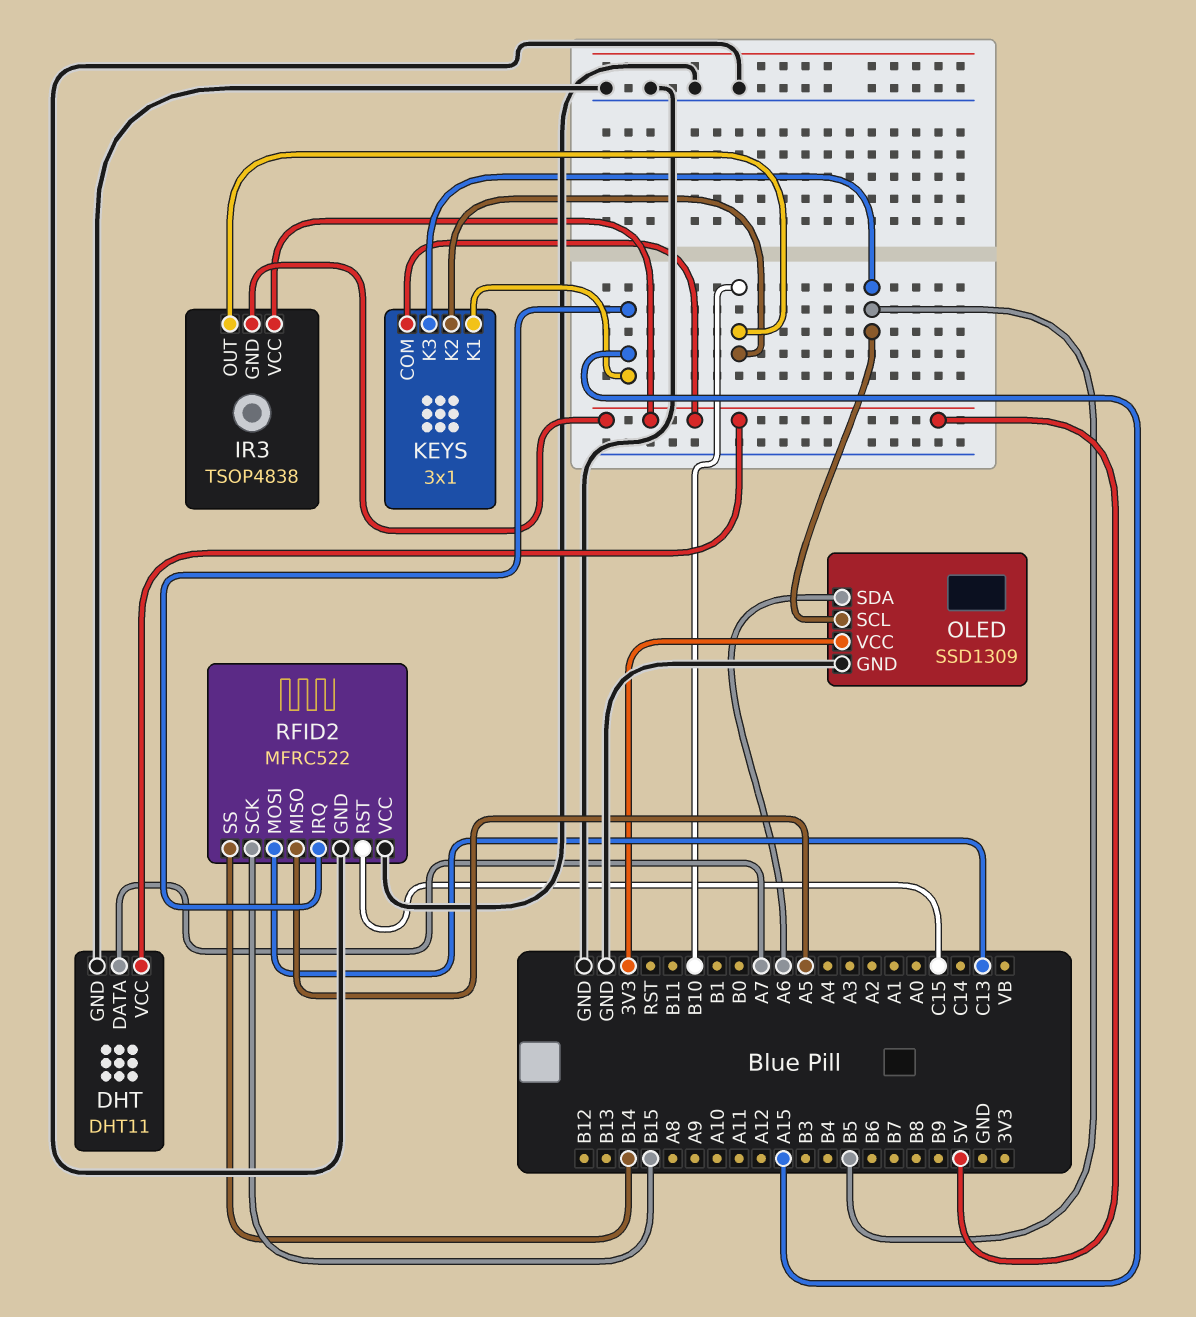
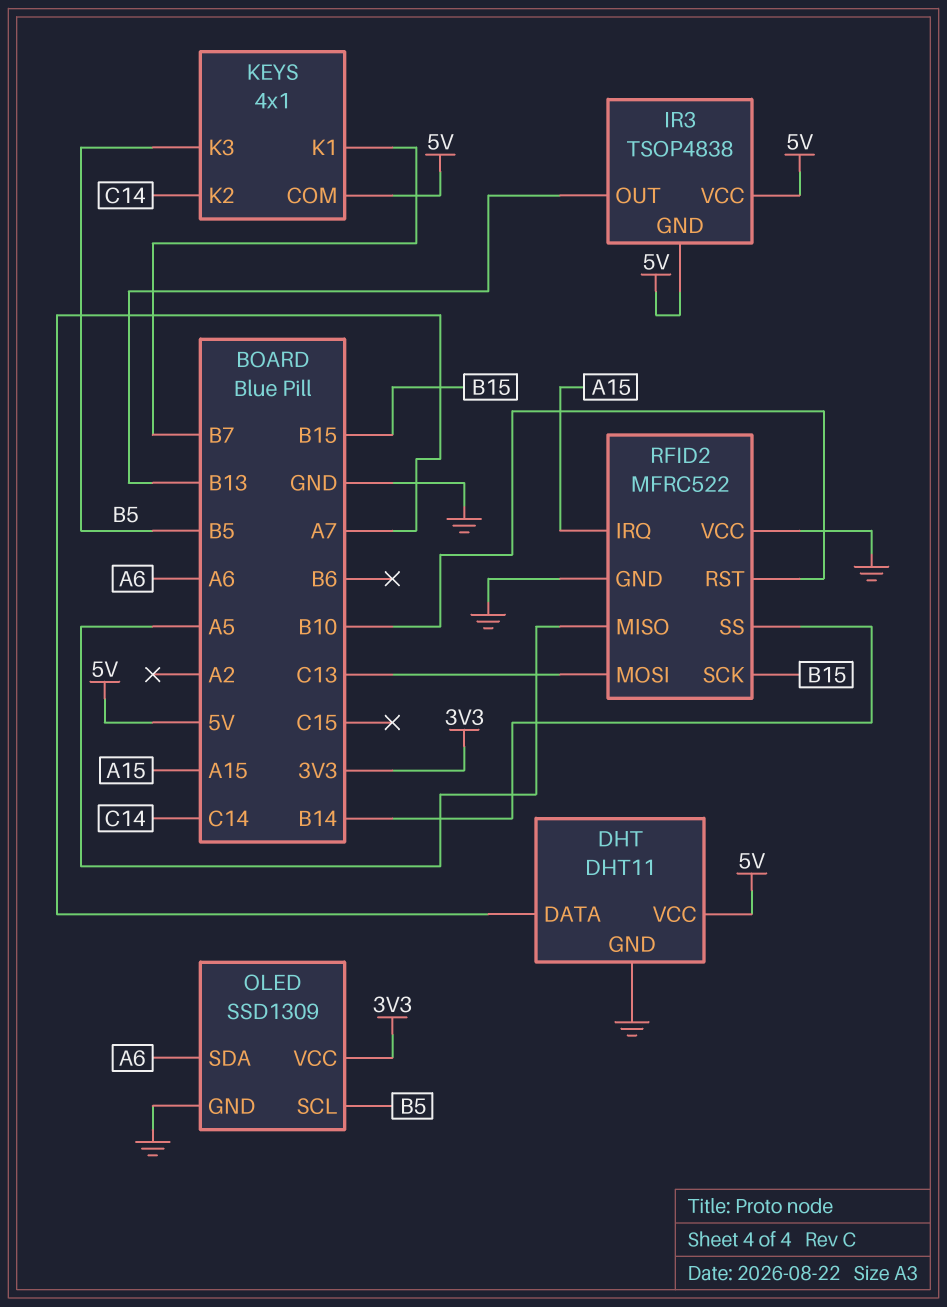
IR3 pin OUT: B10 -> B13
KEYS: 3x1 -> 4x1
KEYS pin K1: A15 -> B7
KEYS pin K2: B10 -> C14
RFID2 pin RST: C15 -> B10

